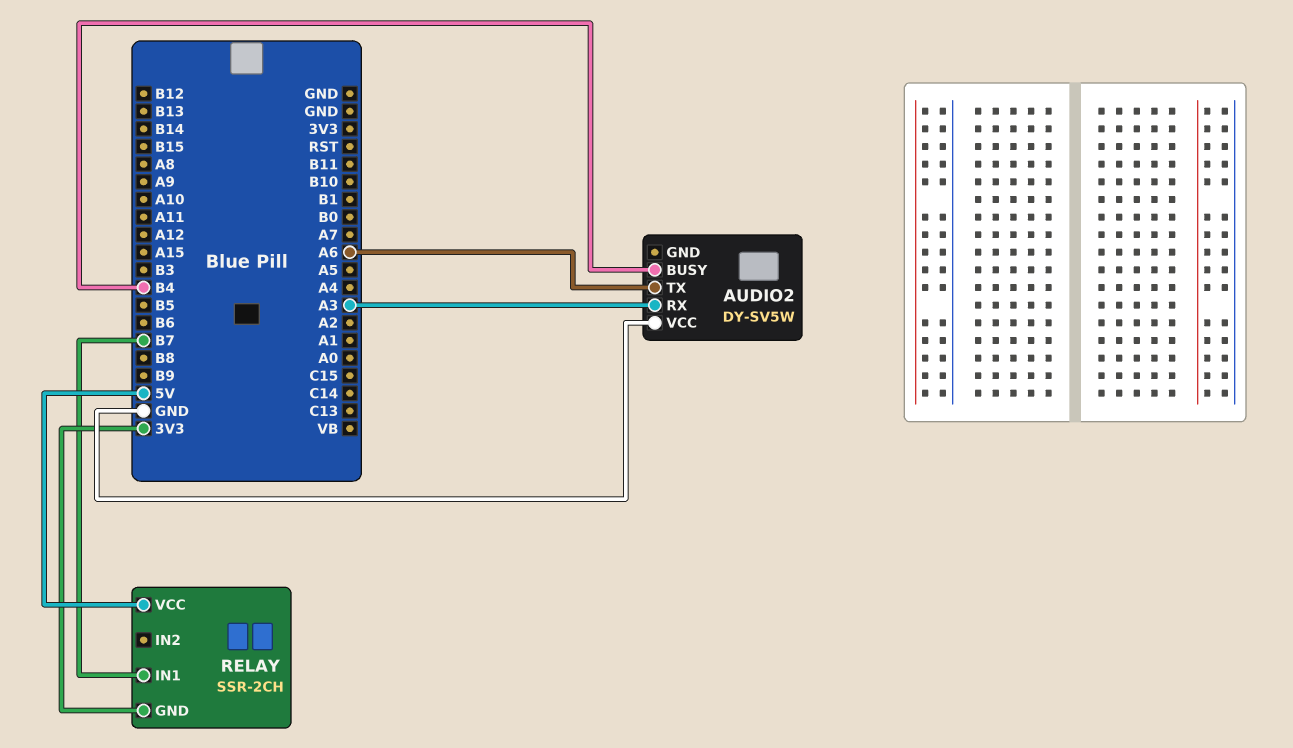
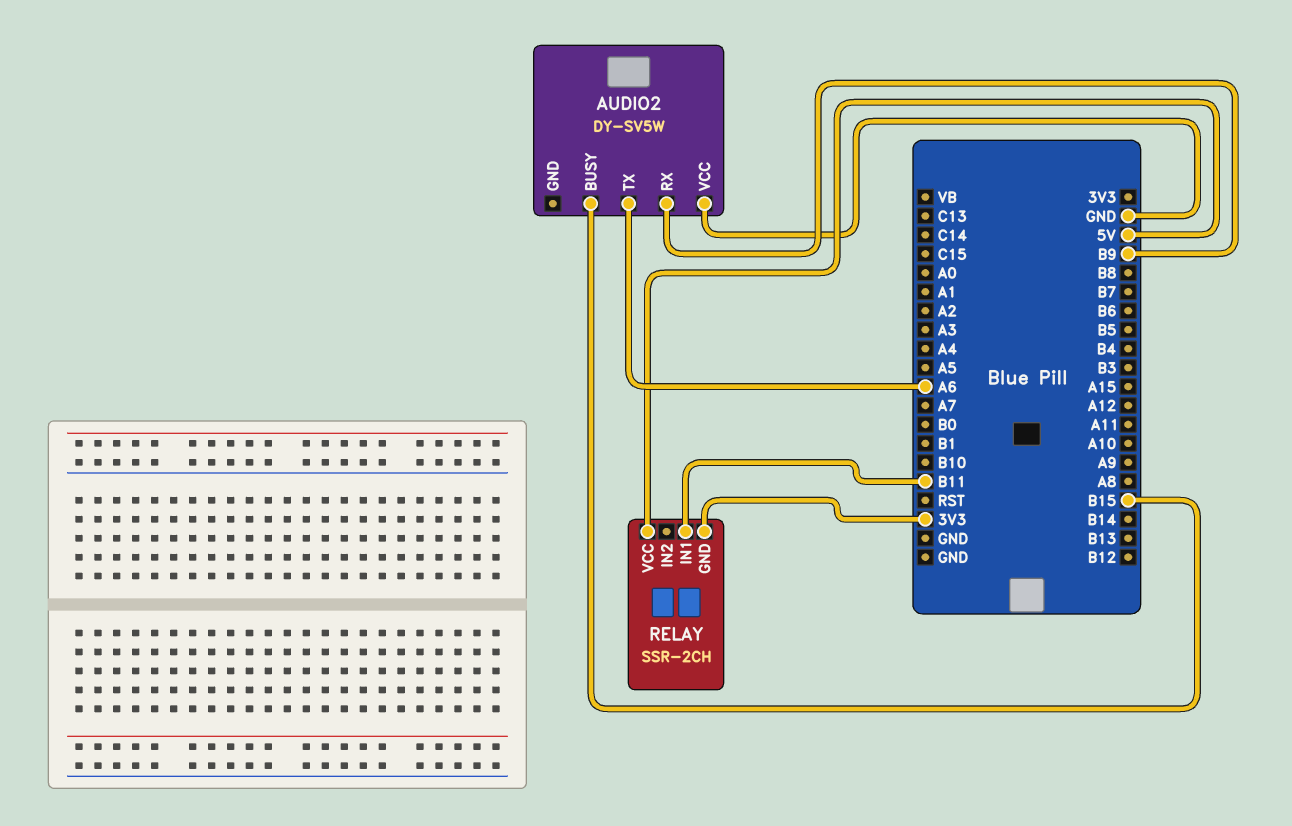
AUDIO2 pin BUSY: B4 -> B15
AUDIO2 pin RX: A3 -> B9
RELAY pin IN1: B7 -> B11

